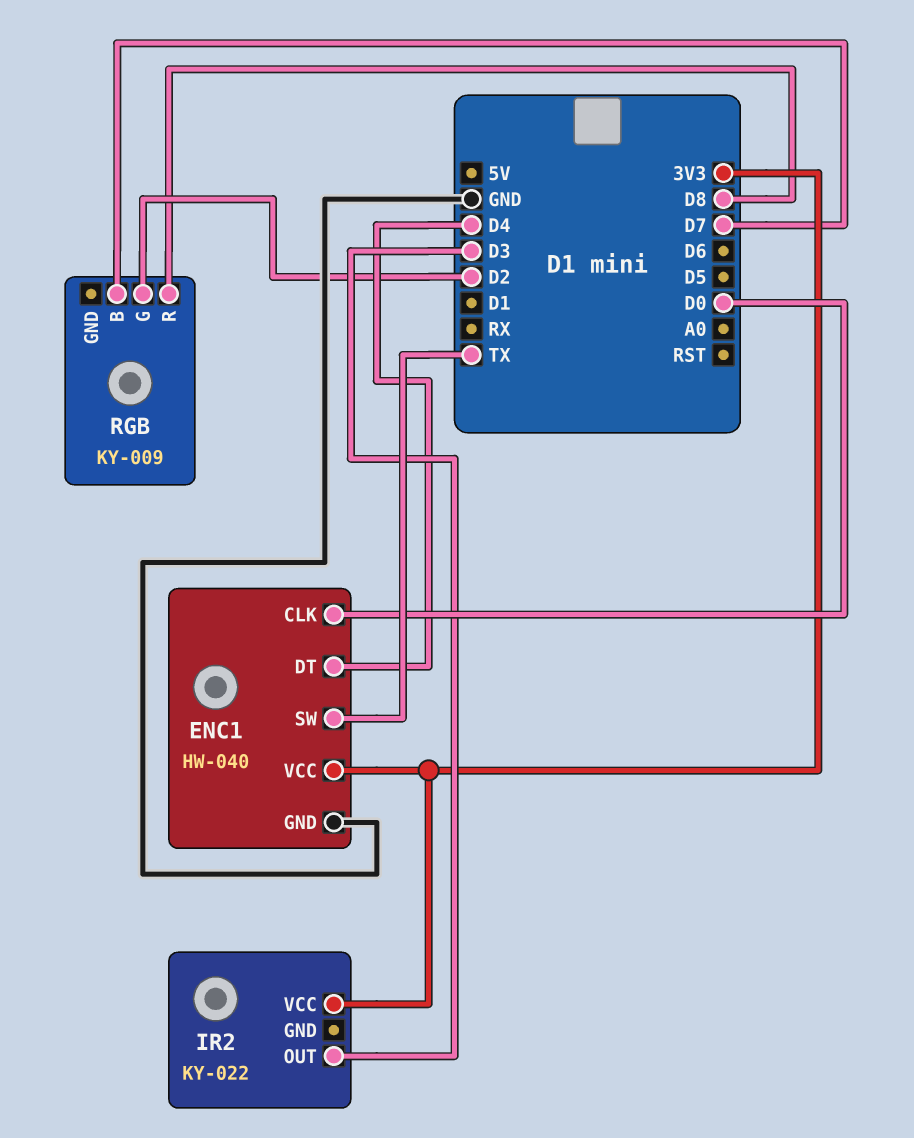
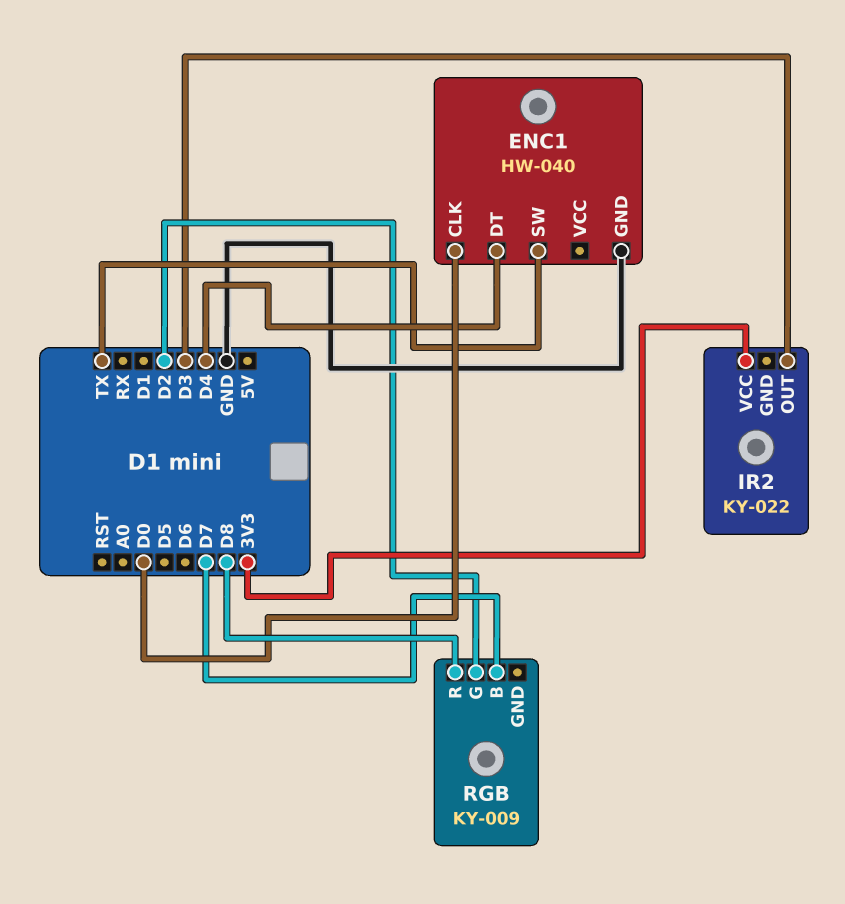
ENC1 pin VCC: 3V3 -> none

